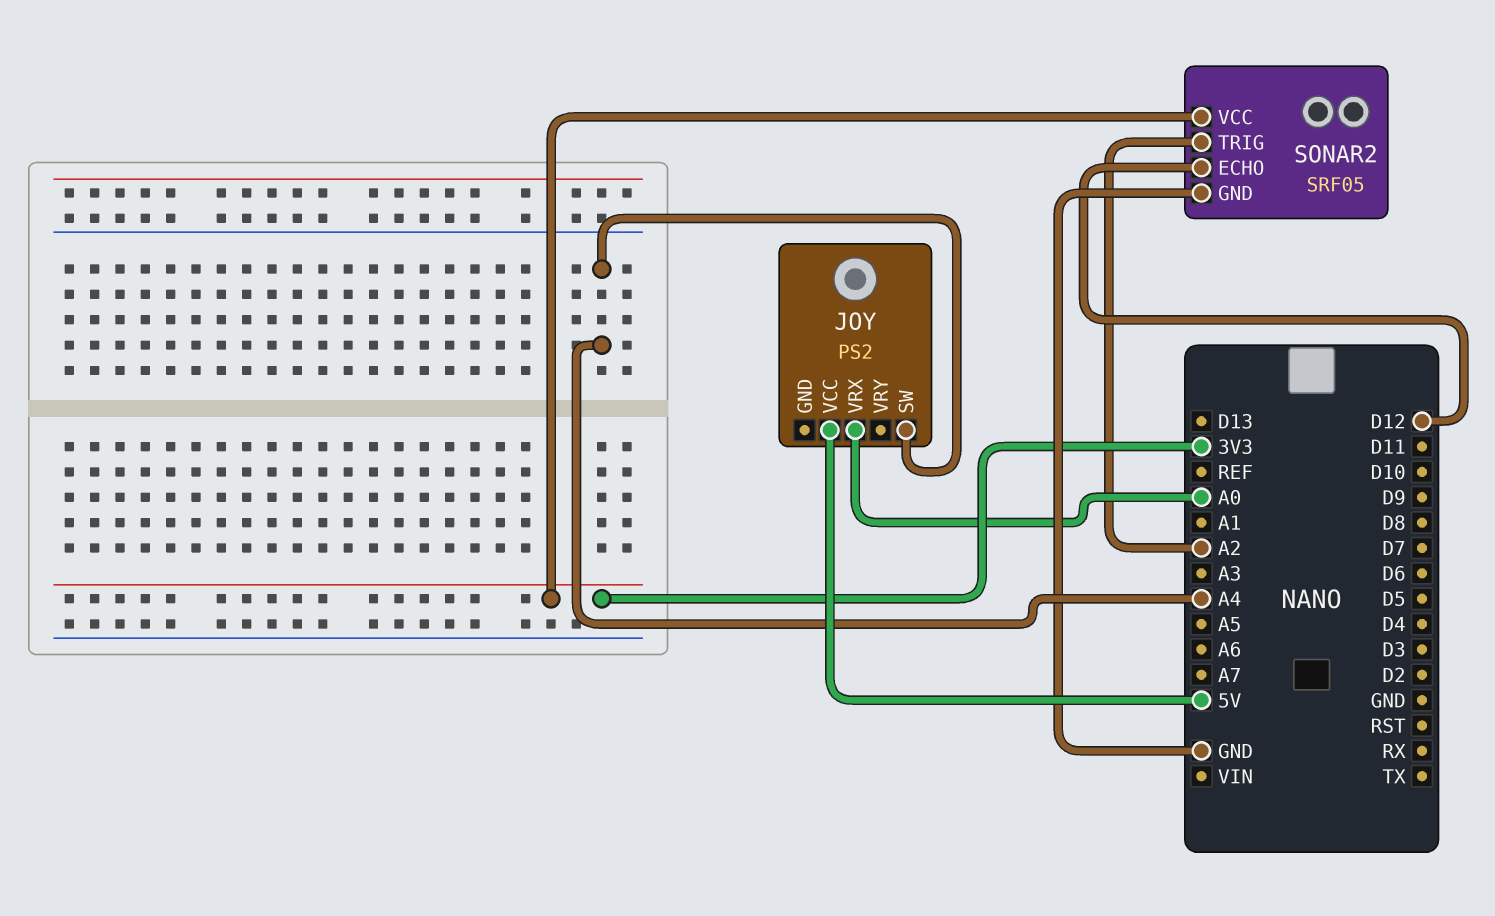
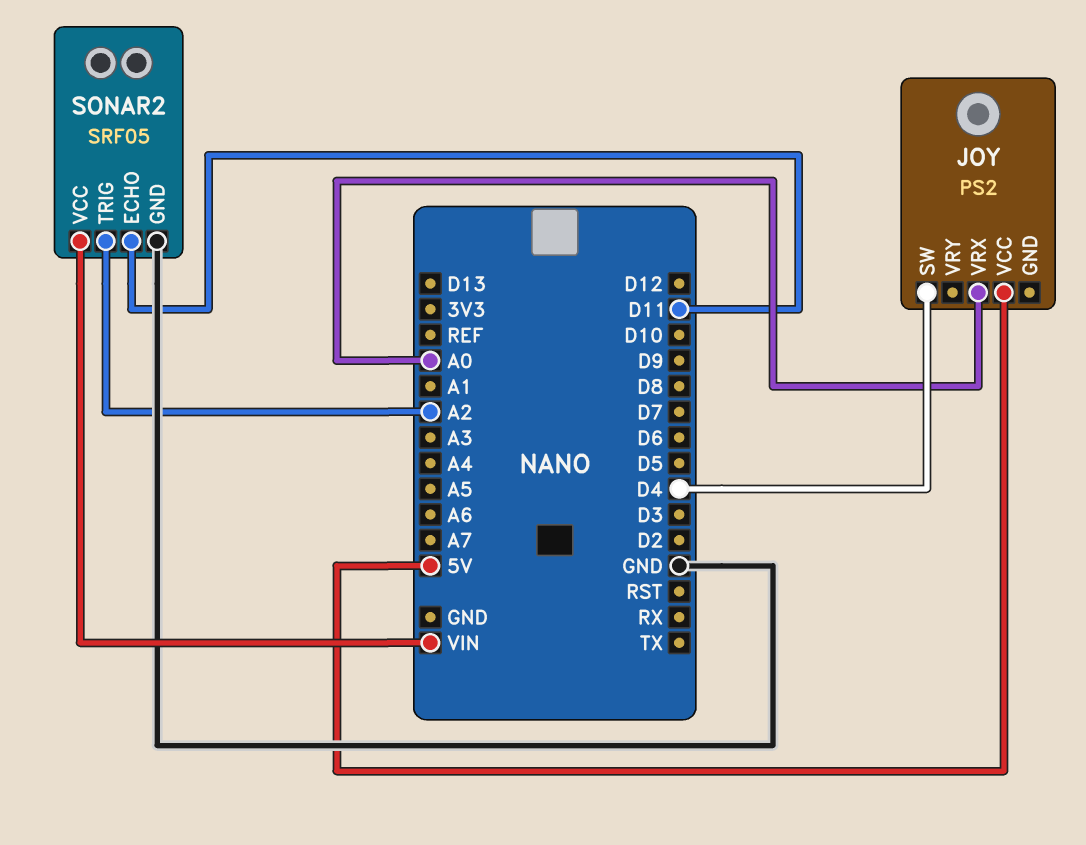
JOY pin SW: A4 -> D4
SONAR2 pin ECHO: D12 -> D11
SONAR2 pin VCC: 3V3 -> VIN

